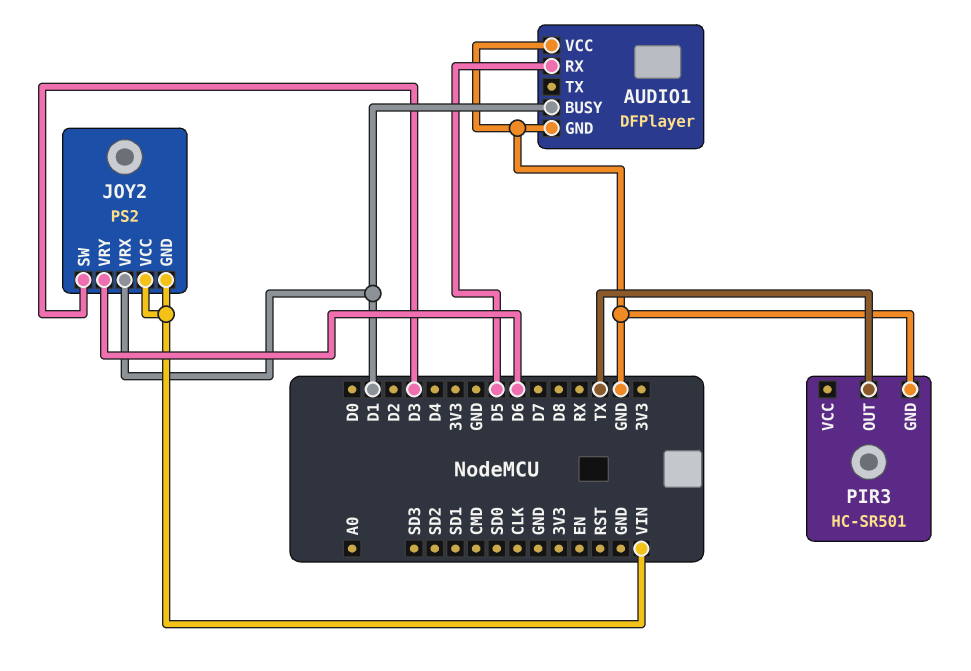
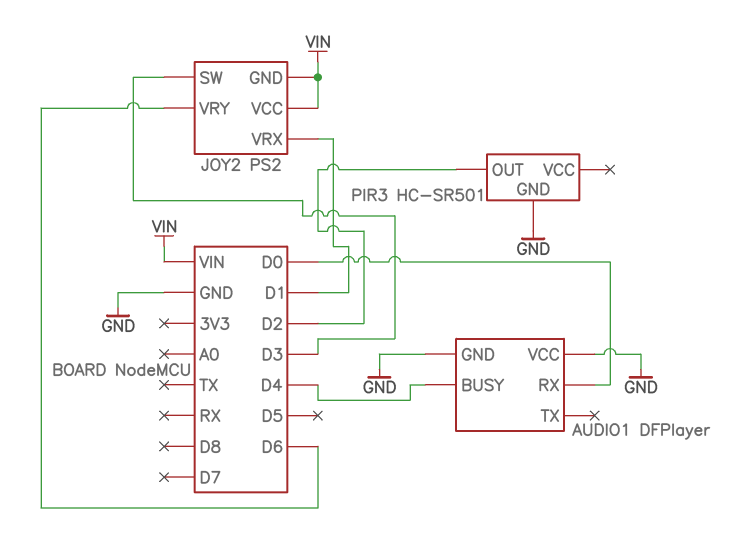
AUDIO1 pin BUSY: D1 -> D4
AUDIO1 pin RX: D5 -> D0
PIR3 pin OUT: TX -> D2

